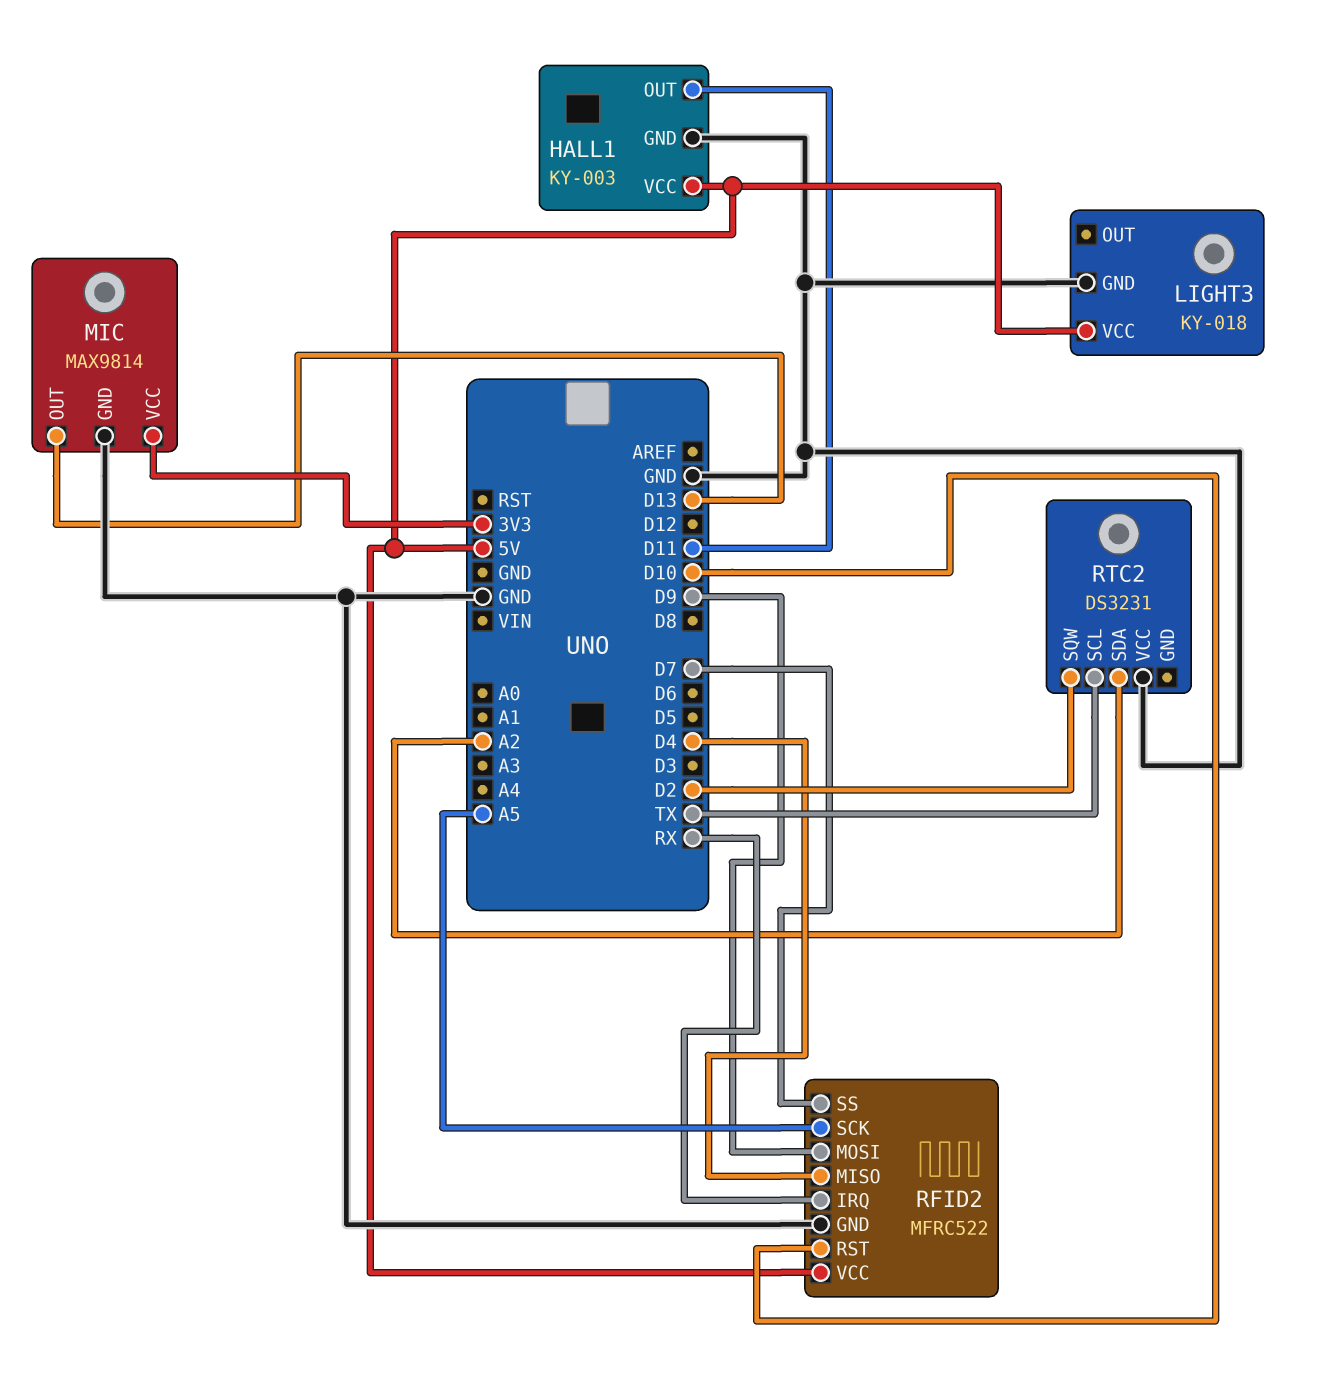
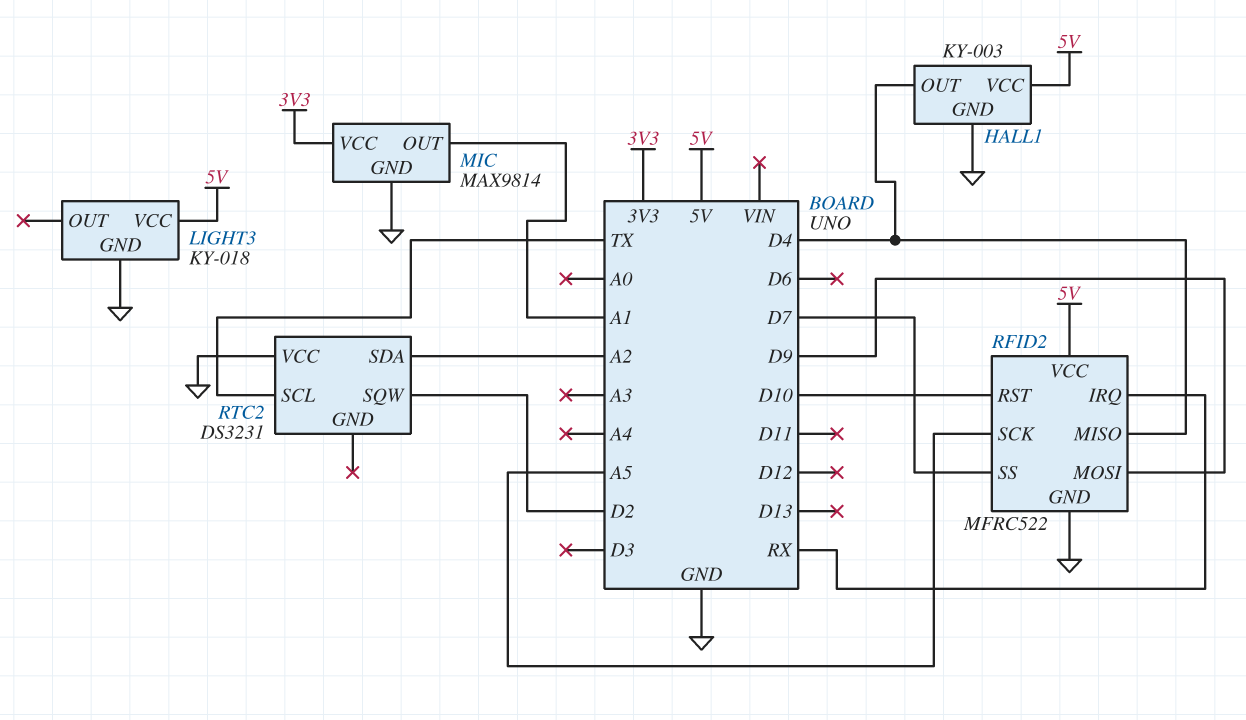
HALL1 pin OUT: D11 -> D4
MIC pin OUT: D13 -> A1

